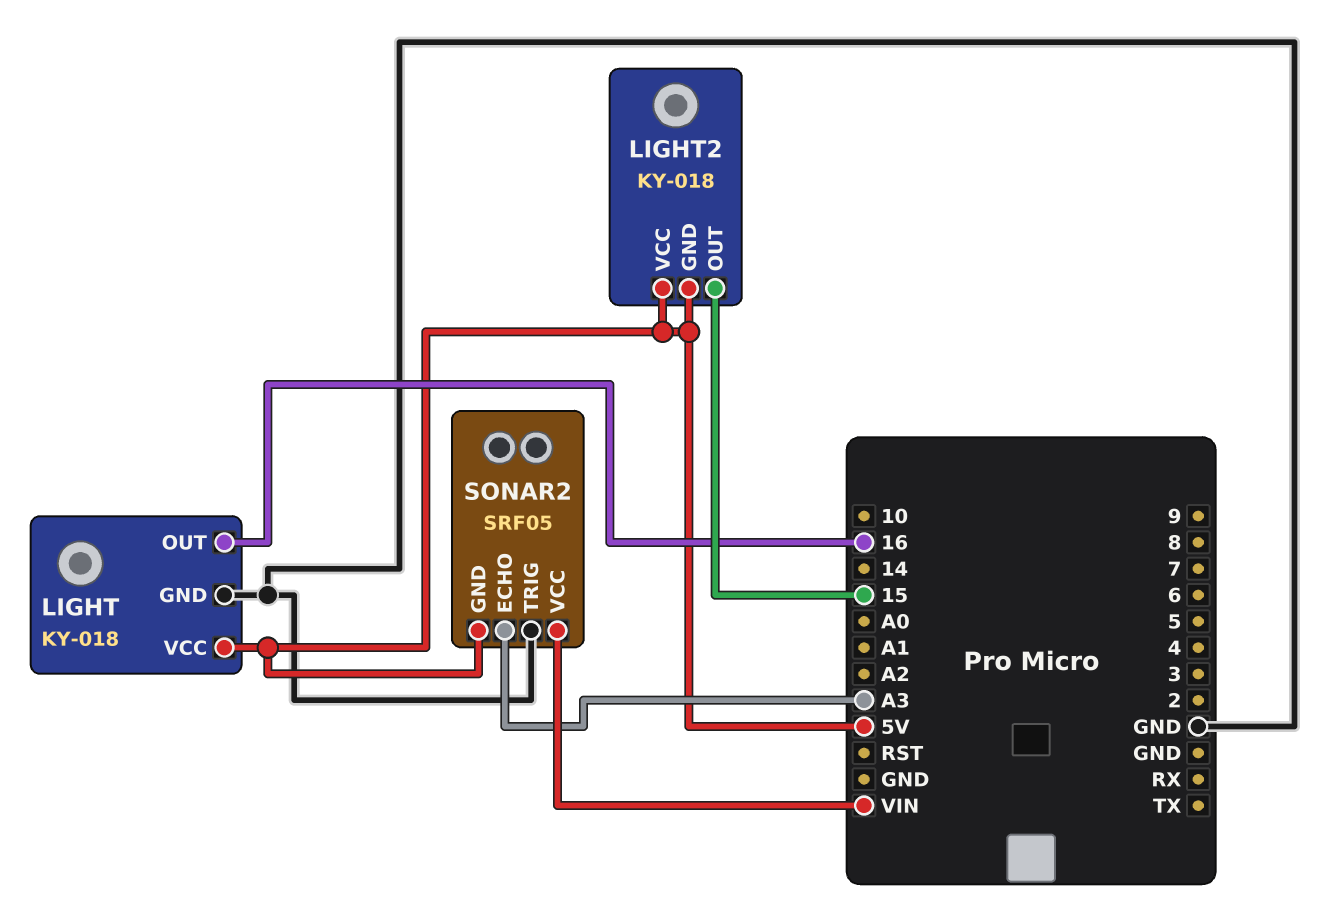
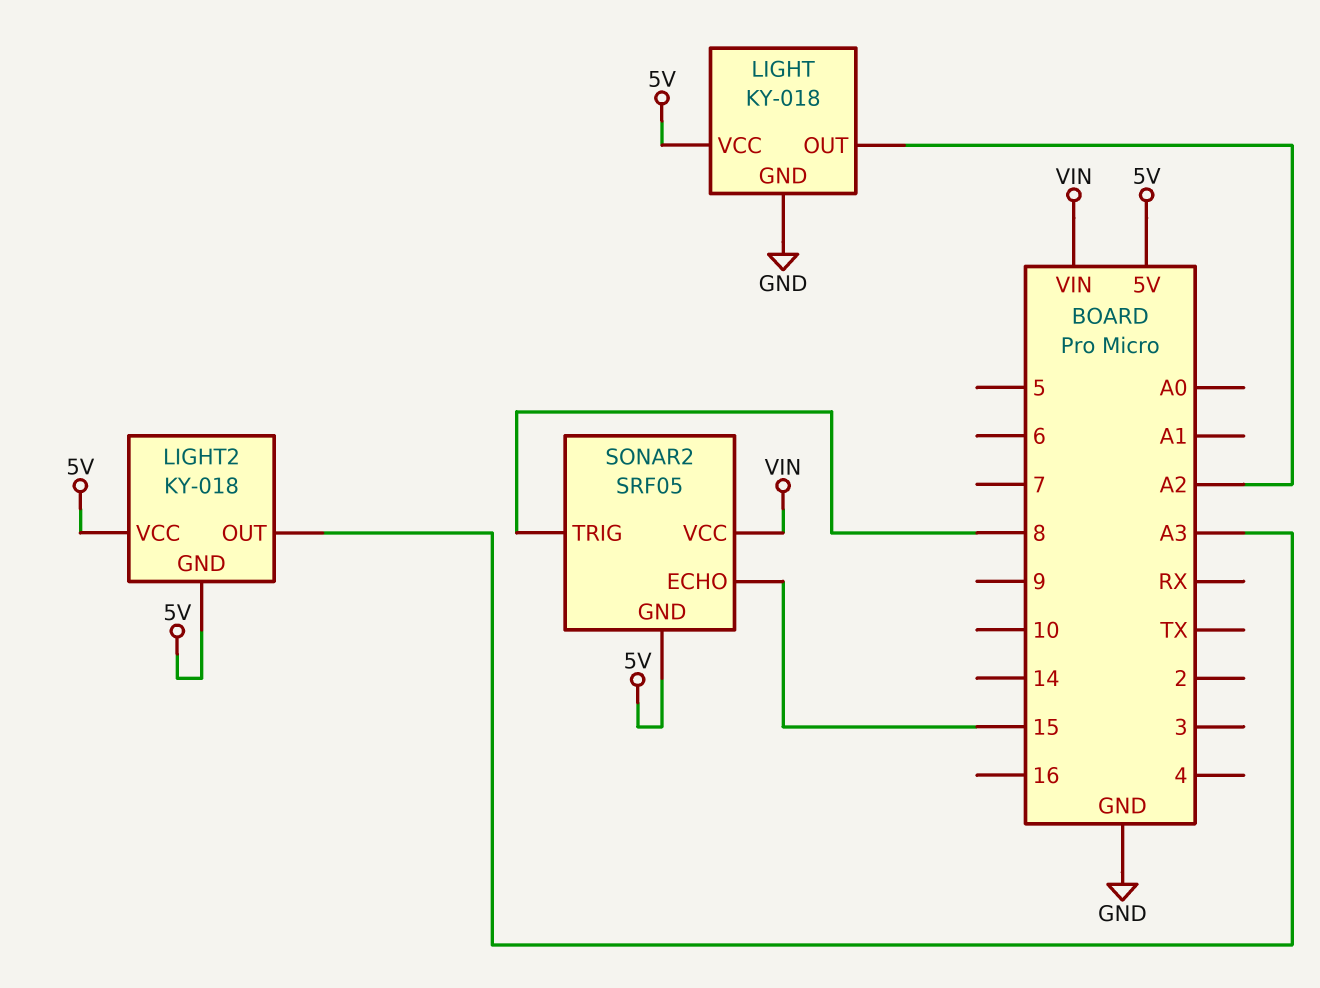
LIGHT pin OUT: 16 -> A2
LIGHT2 pin OUT: 15 -> A3
SONAR2 pin ECHO: A3 -> 15
SONAR2 pin TRIG: GND -> 8

